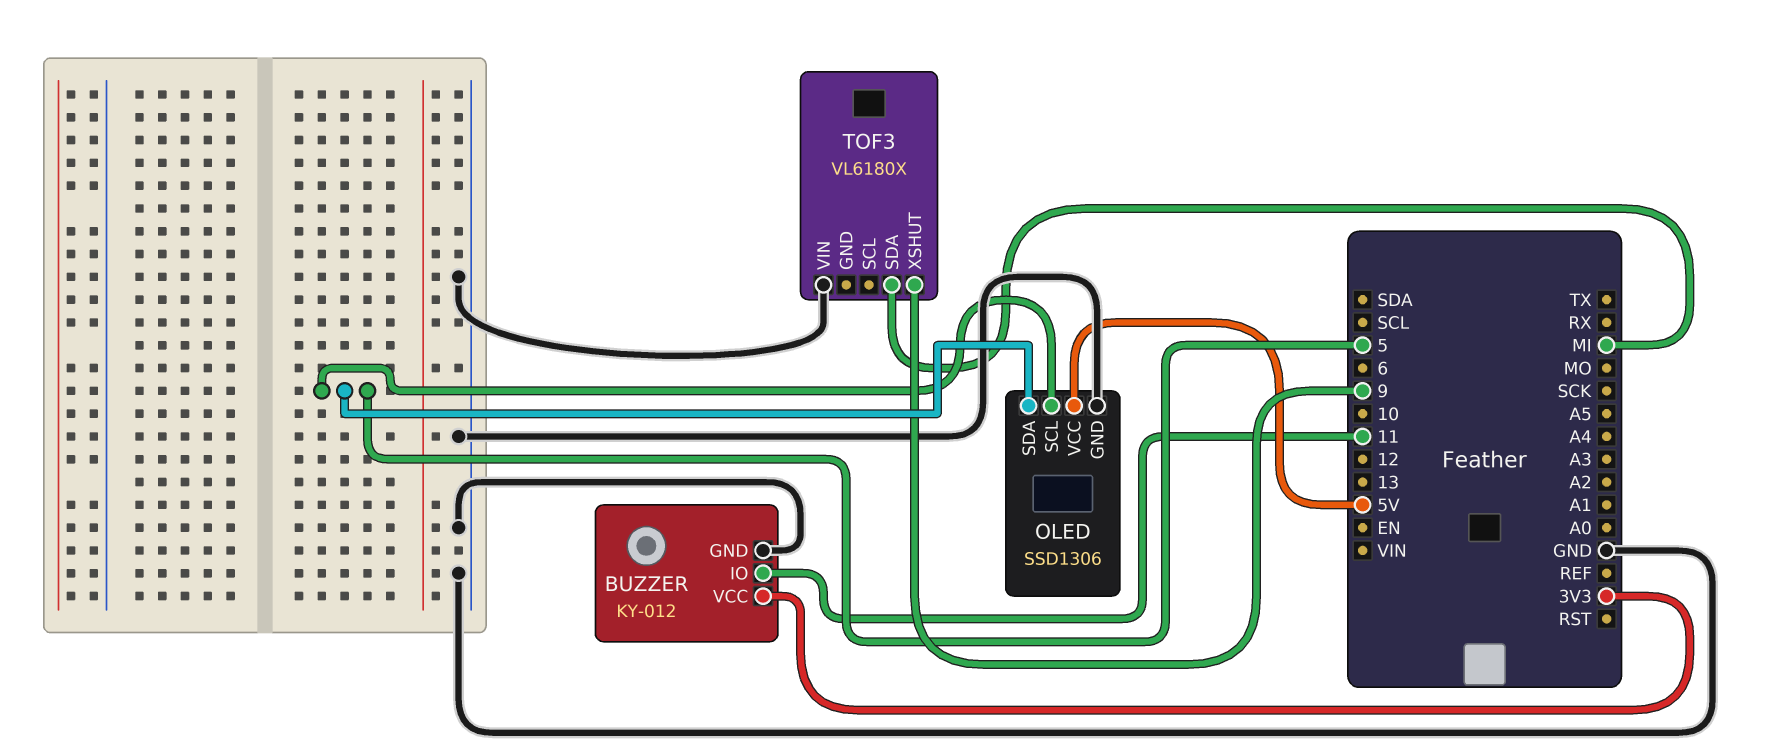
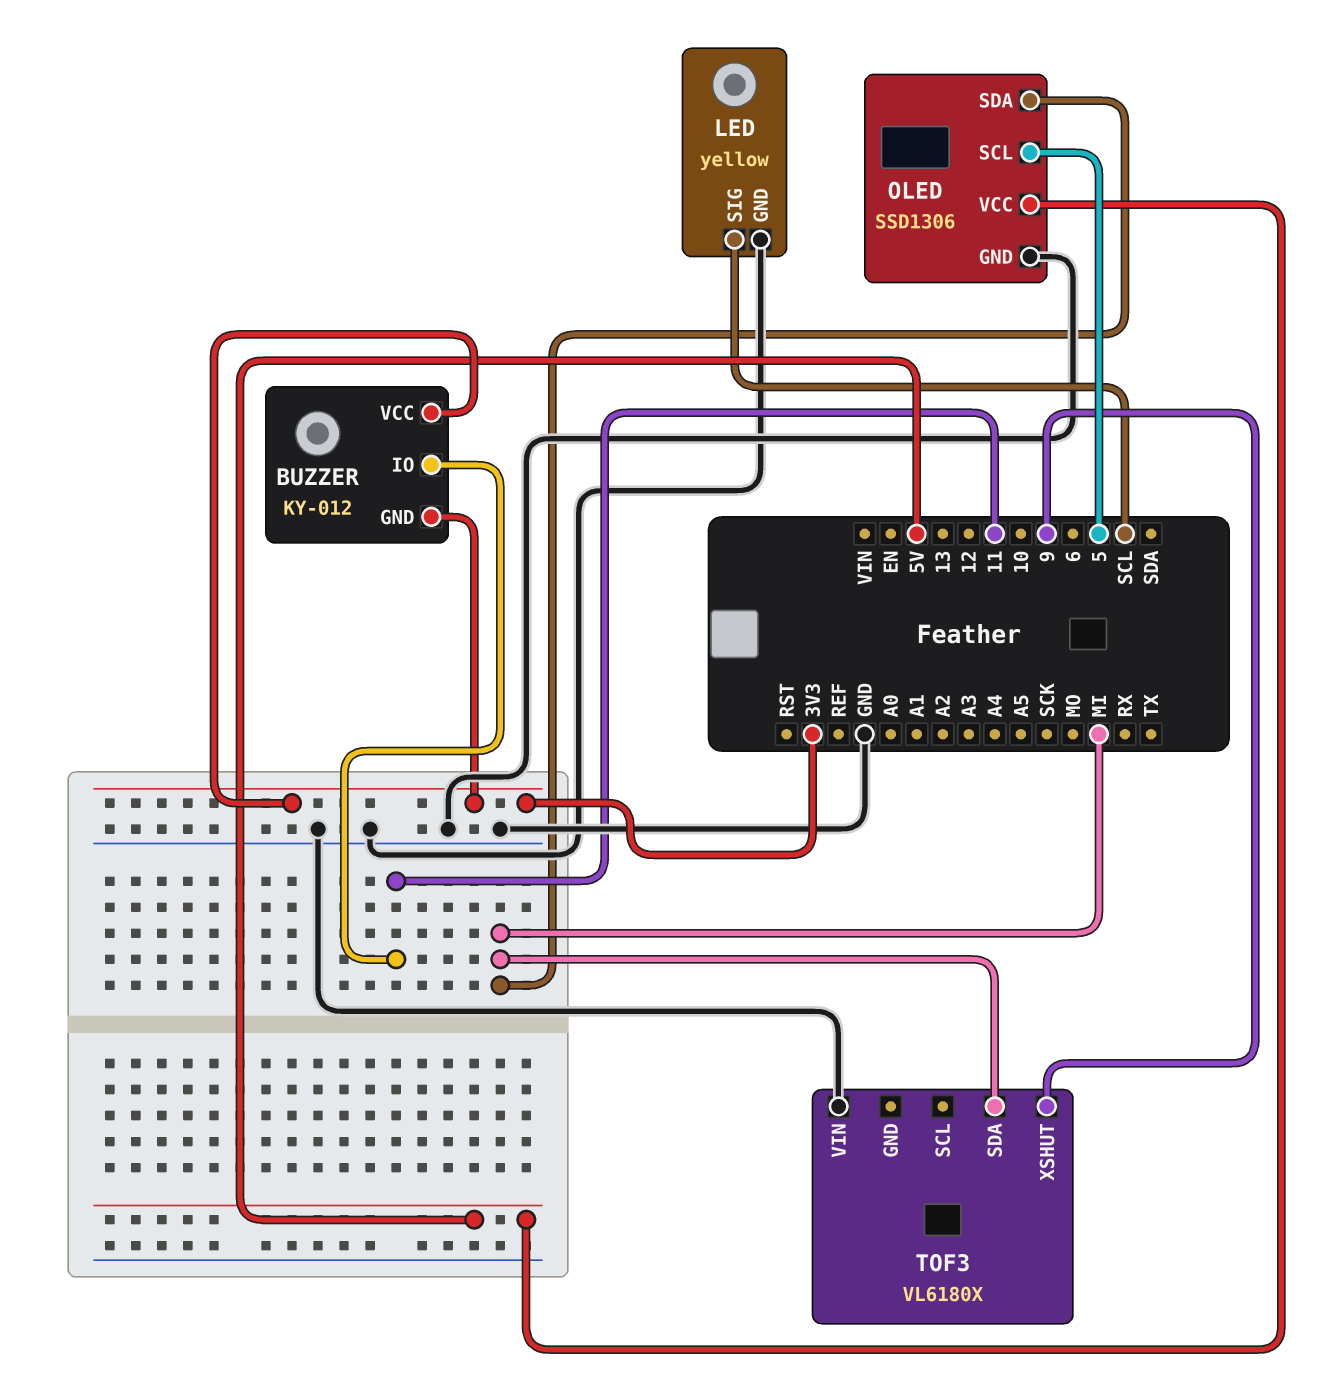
BUZZER pin GND: GND -> 3V3
LED: none -> yellow
LED pin GND: none -> GND
LED pin SIG: none -> SCL
OLED pin SDA: 5 -> MI

